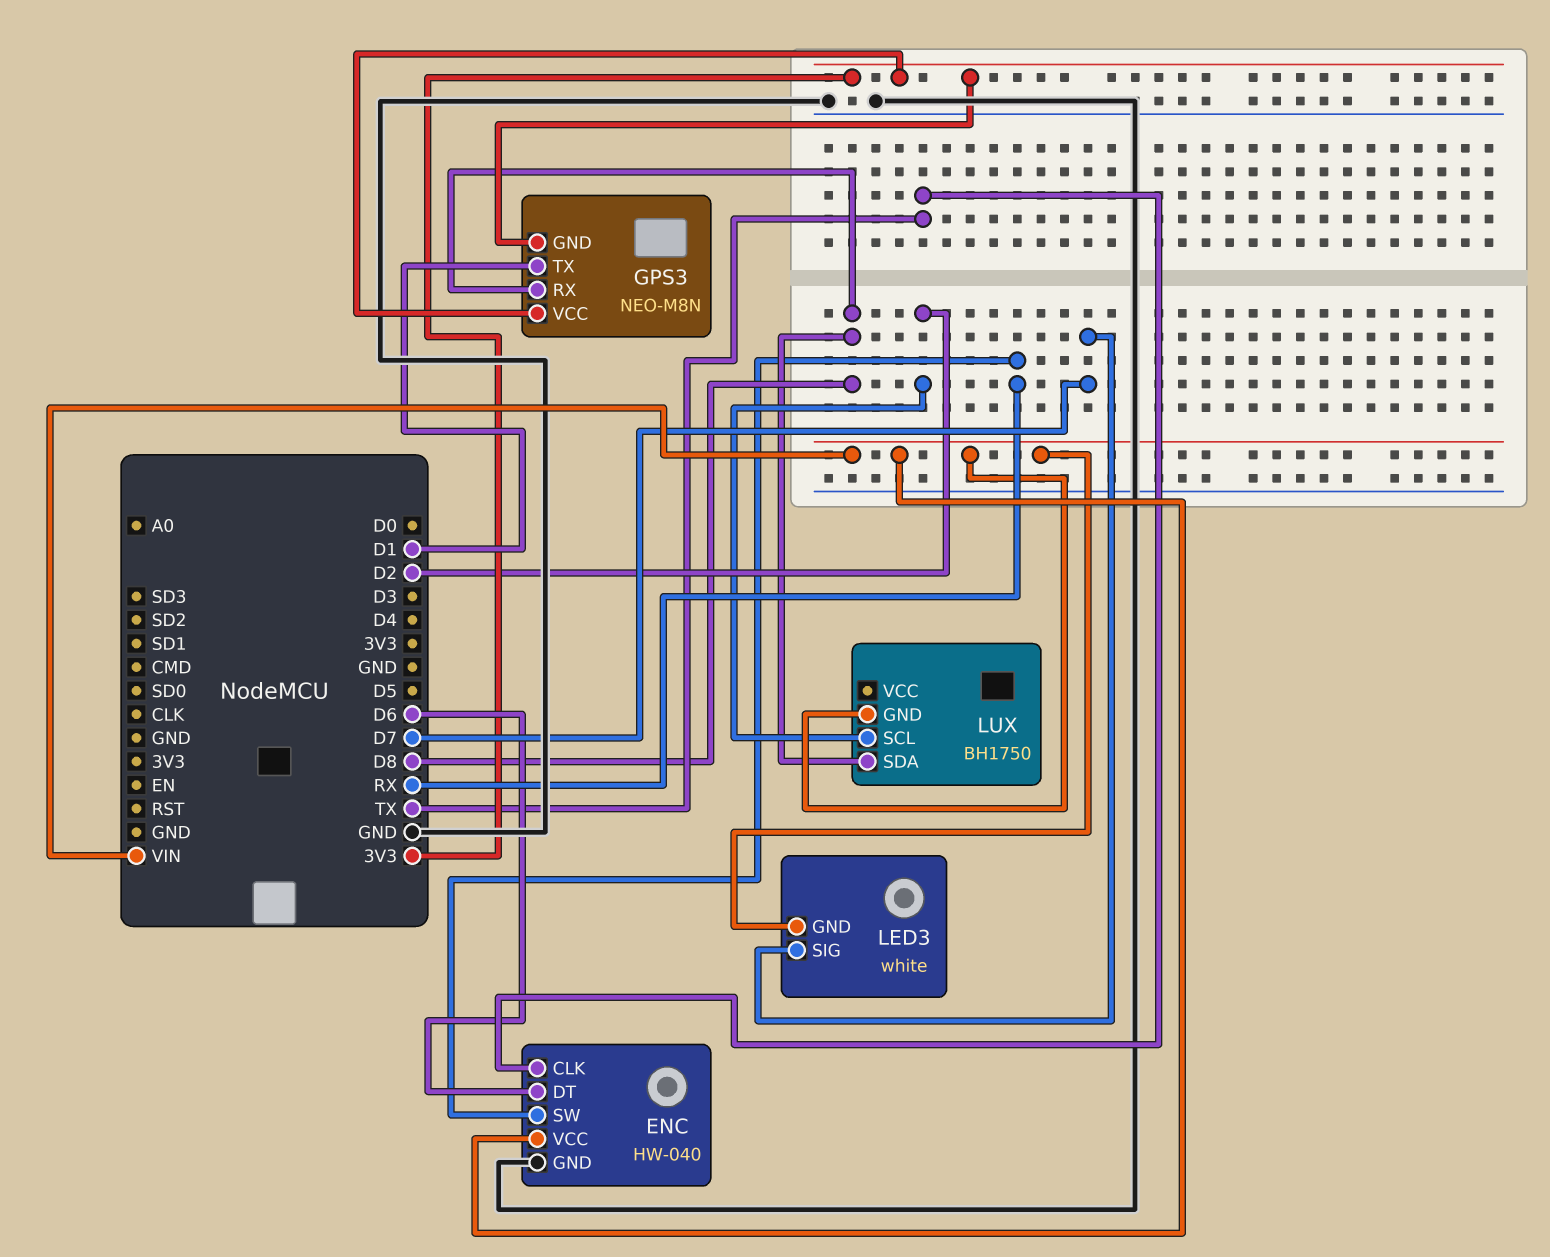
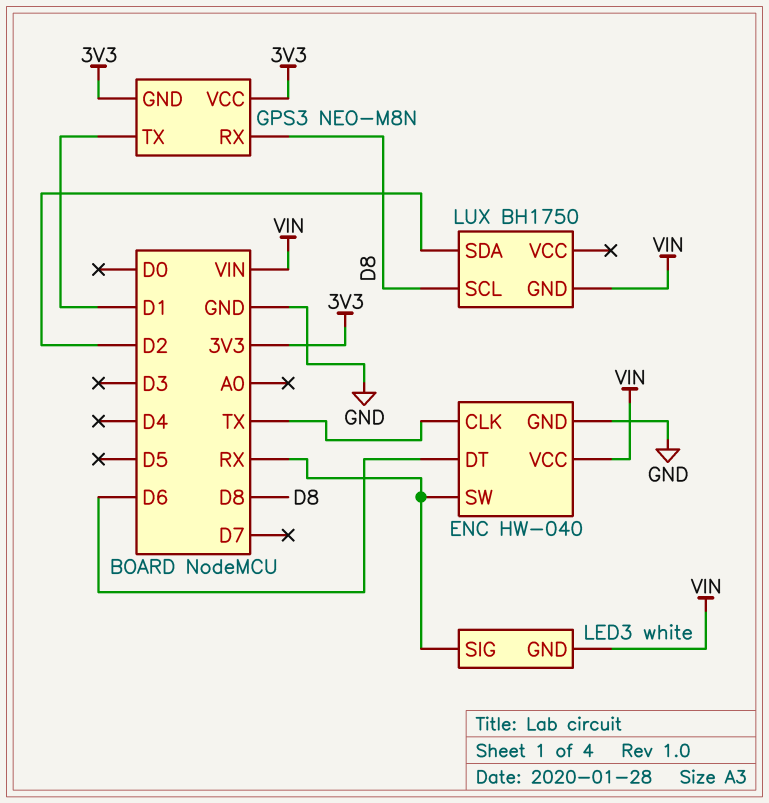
LED3 pin SIG: D7 -> RX
LUX pin SCL: D2 -> D8
LUX pin SDA: D8 -> D2

